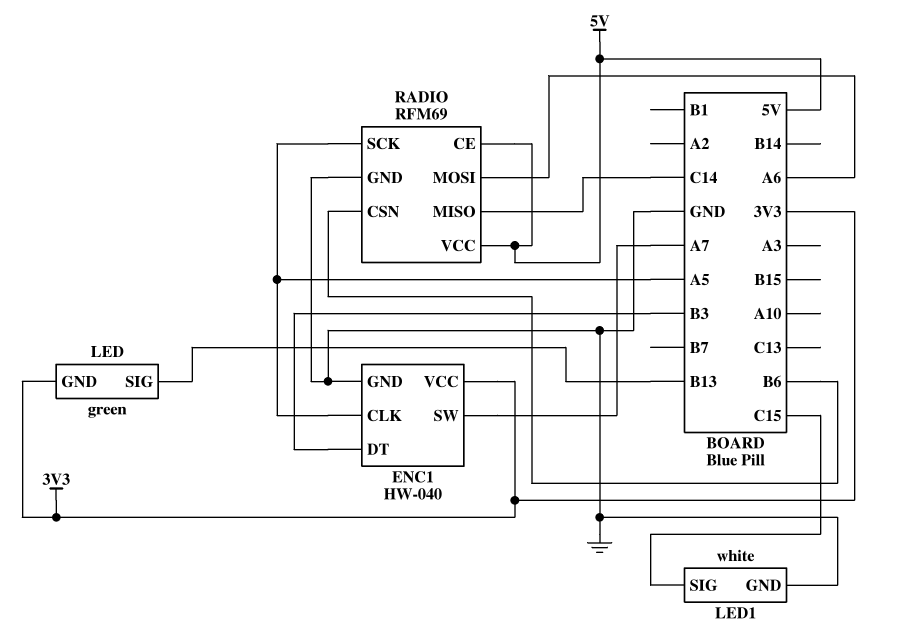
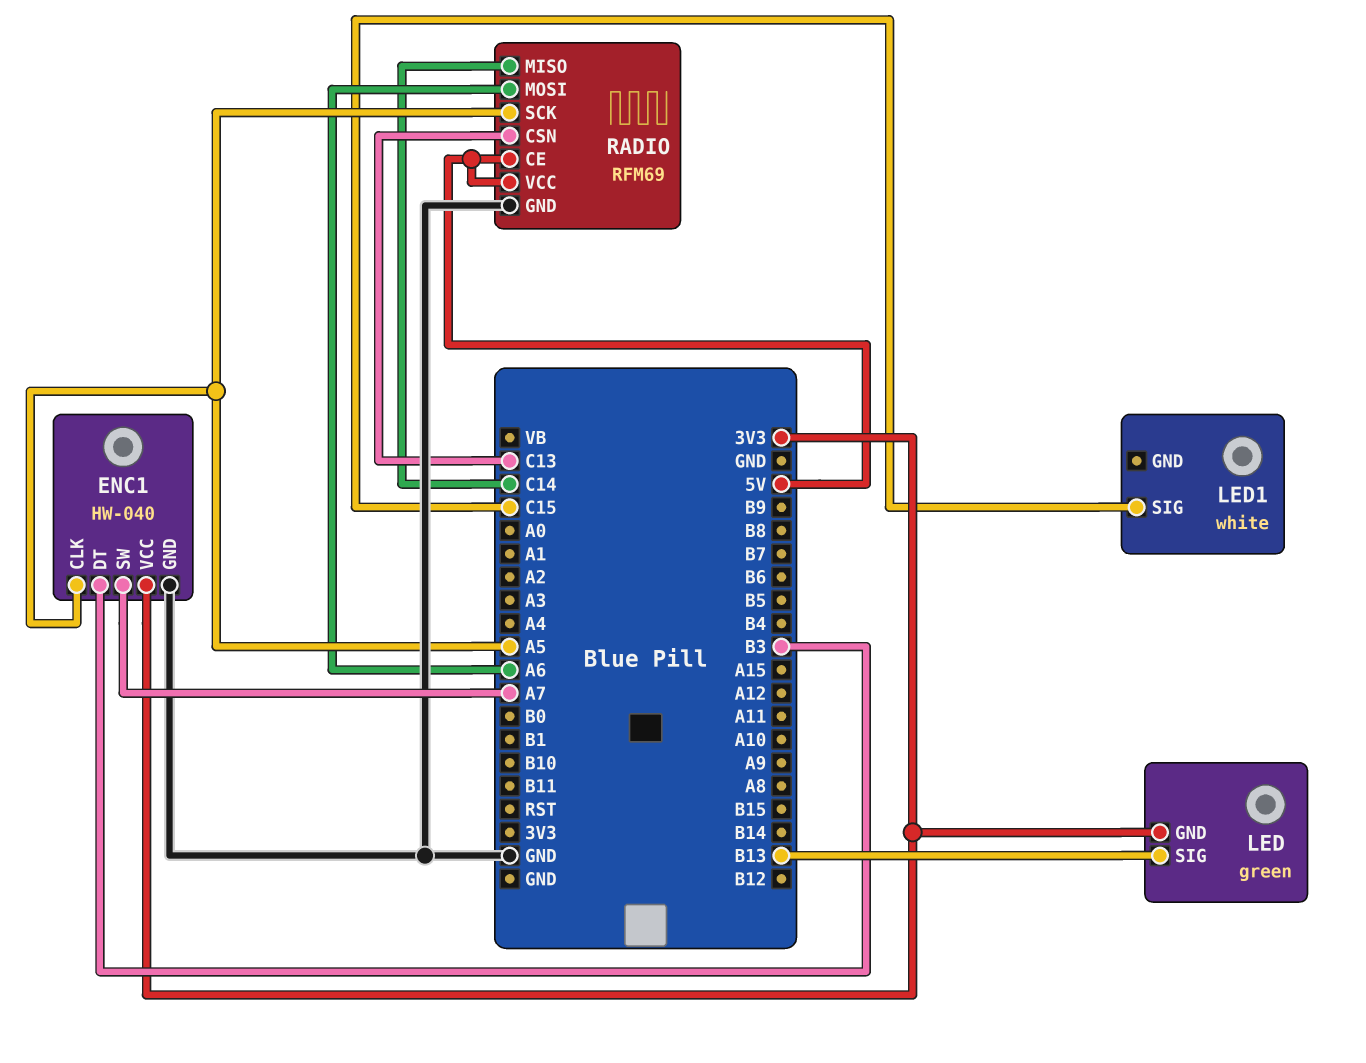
LED1 pin GND: GND -> none
RADIO pin CSN: B6 -> C13

